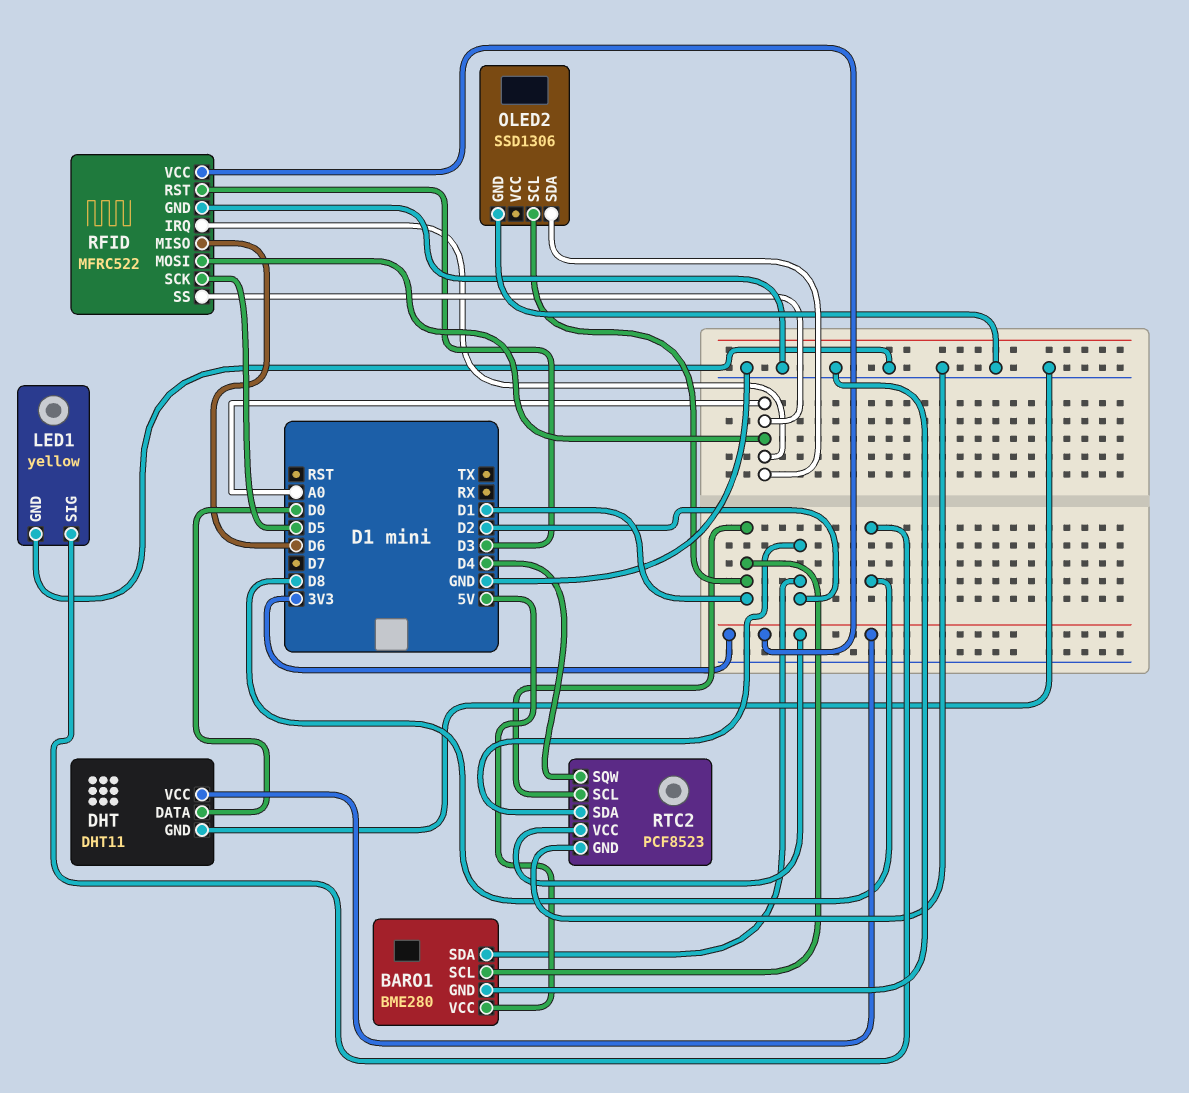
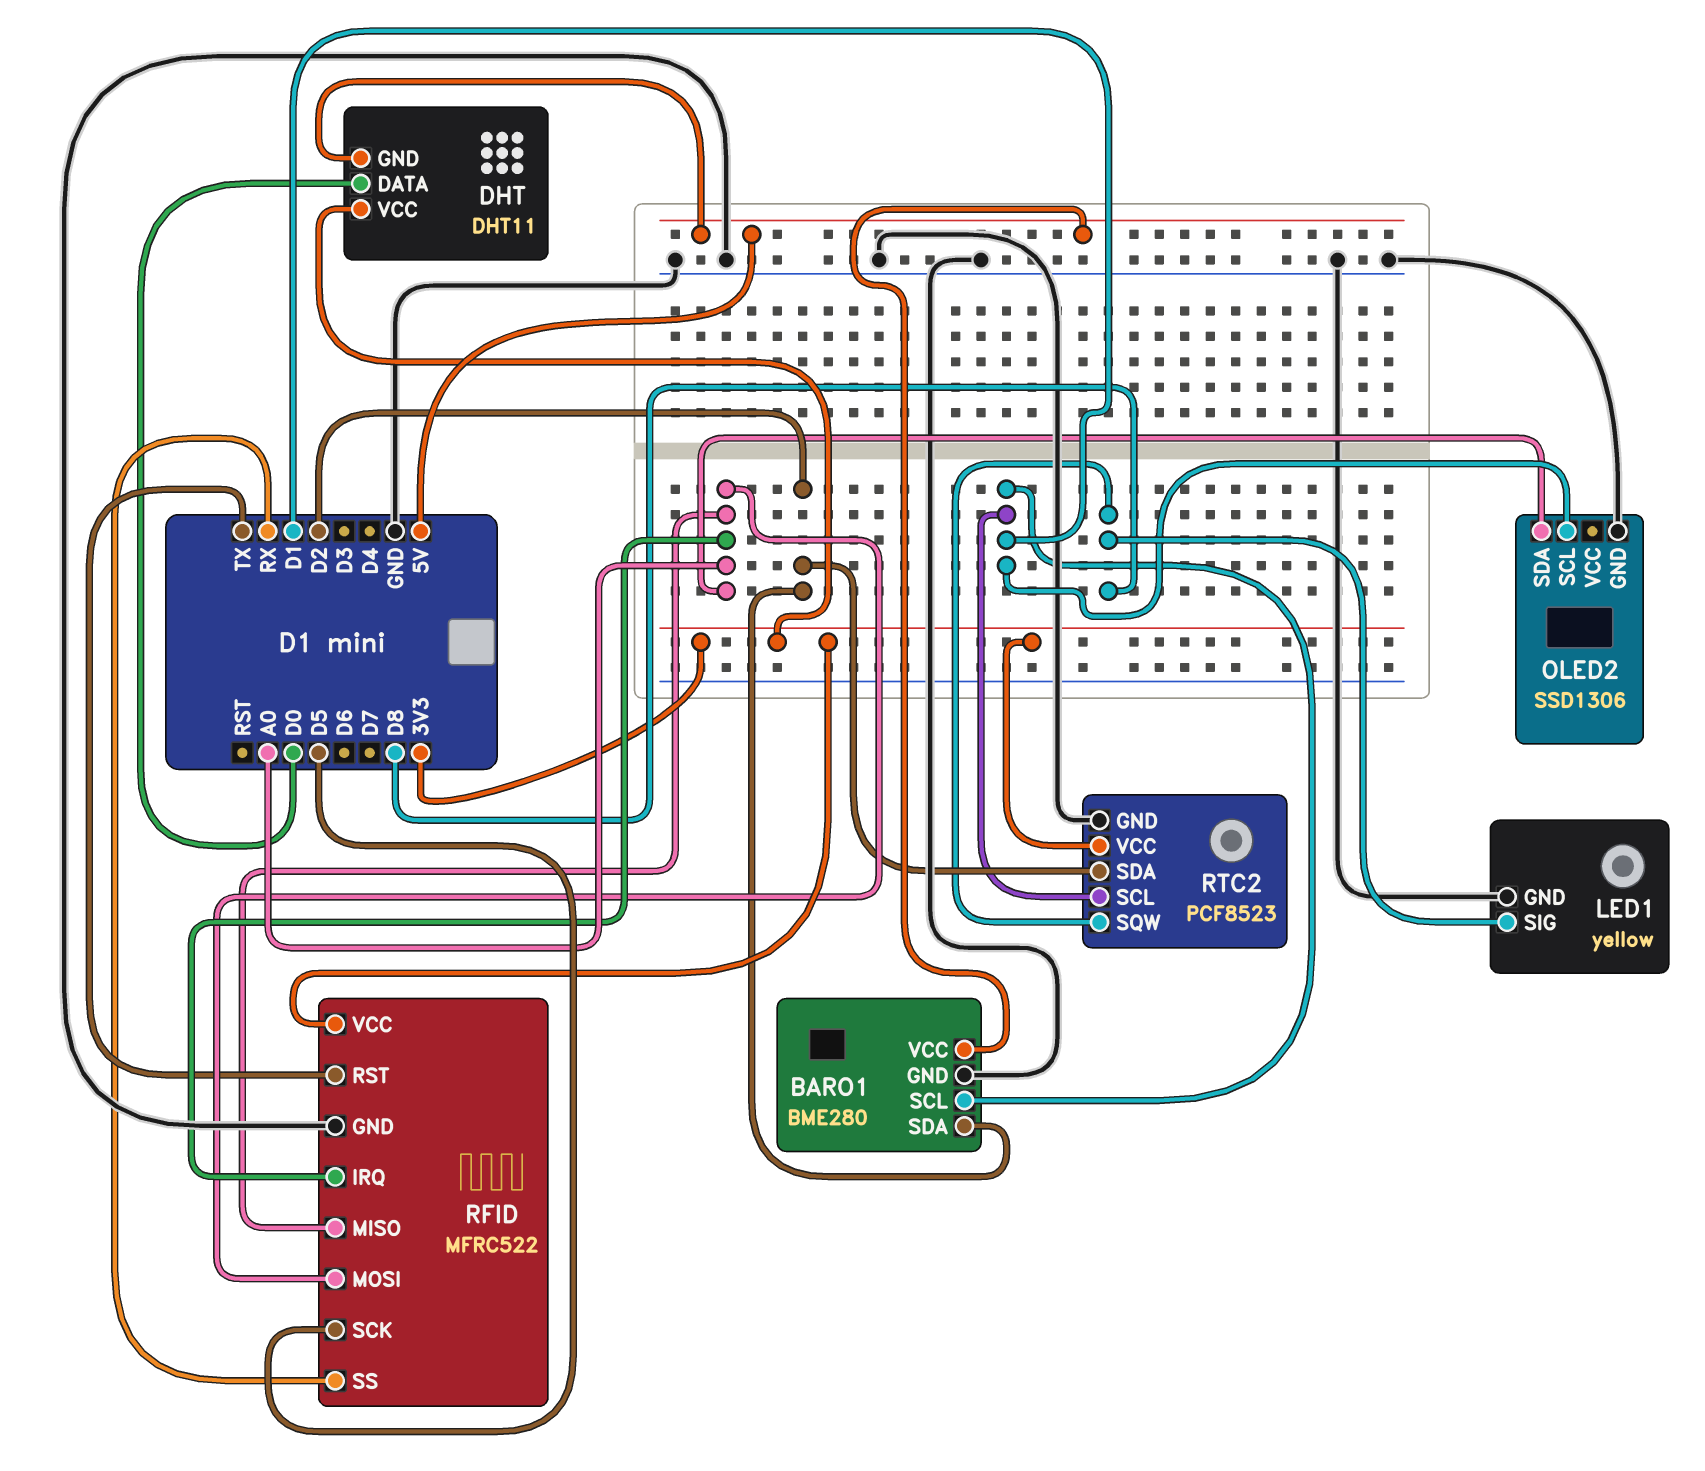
DHT pin GND: GND -> 5V
RFID pin MISO: D6 -> A0
RFID pin RST: D3 -> TX
RFID pin SS: A0 -> RX
RTC2 pin SQW: D4 -> D8

